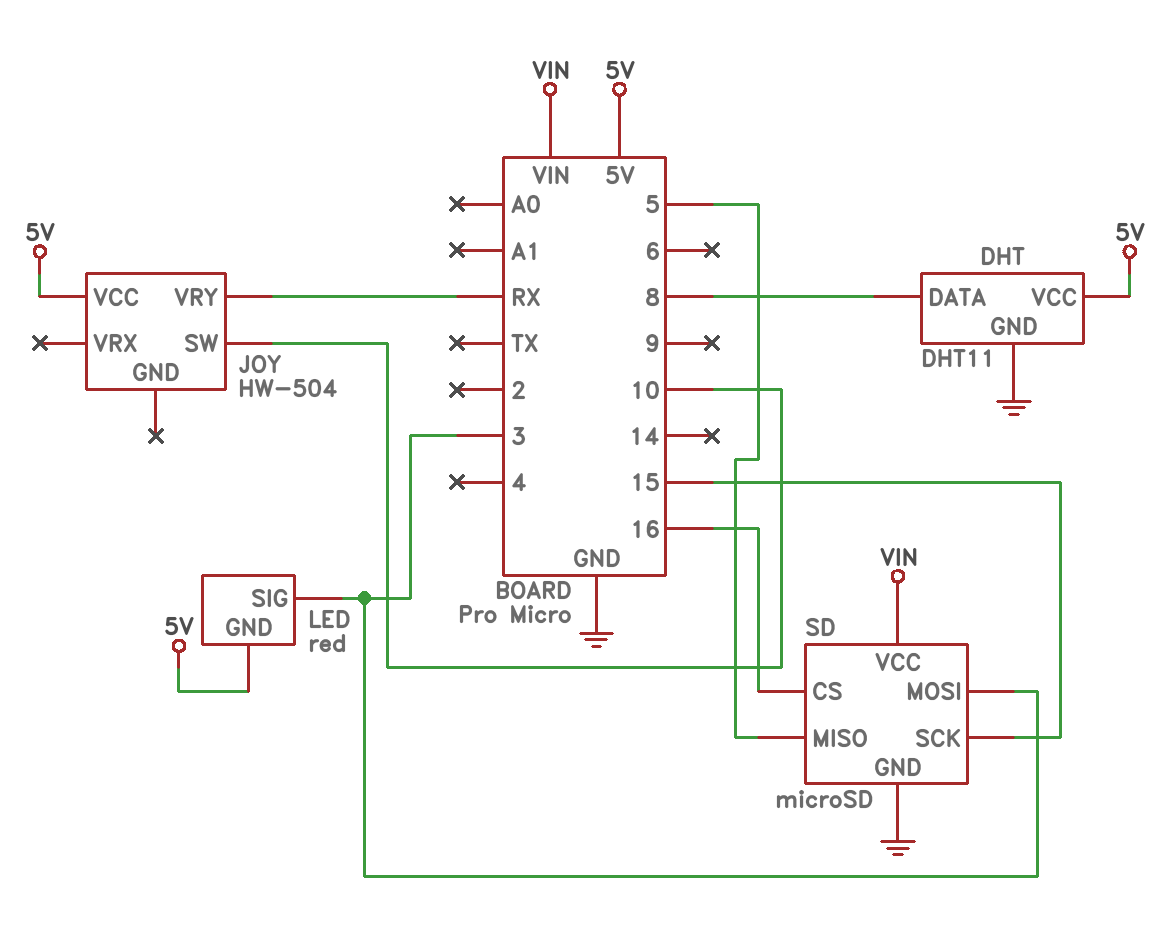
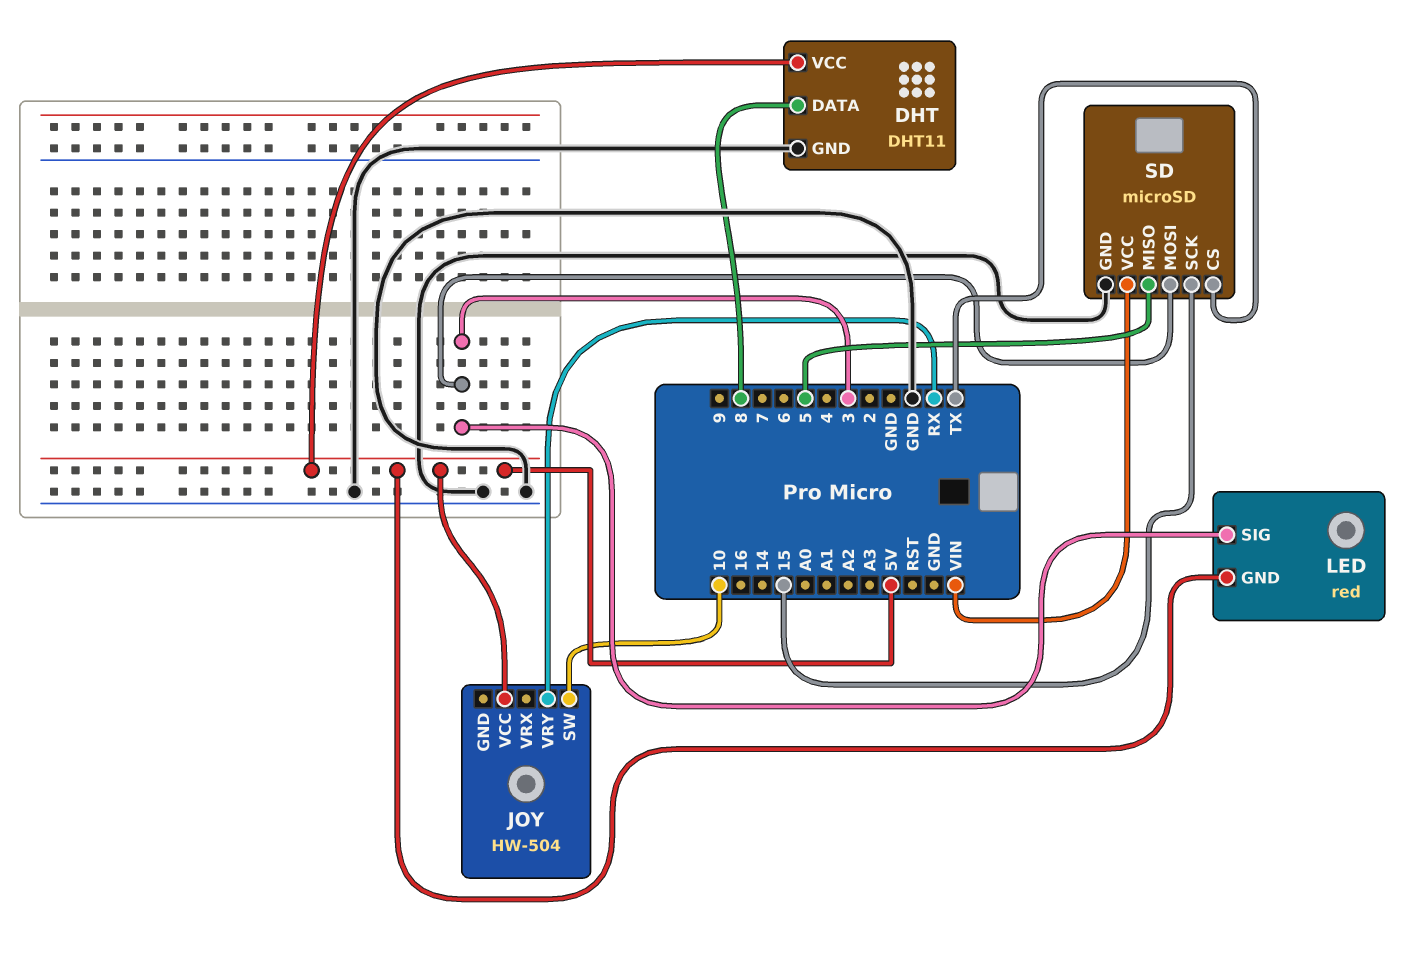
SD pin CS: 16 -> TX

